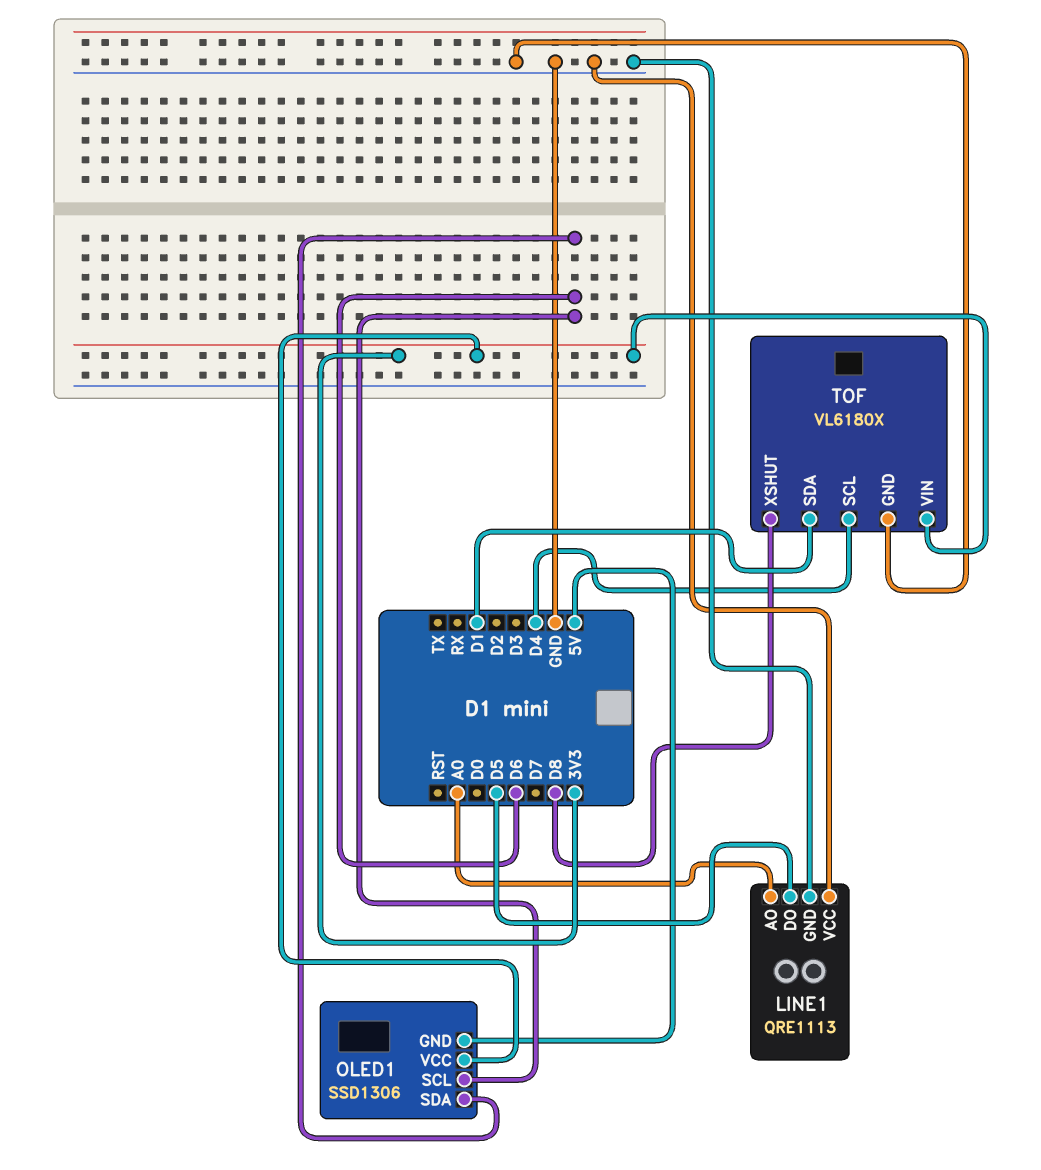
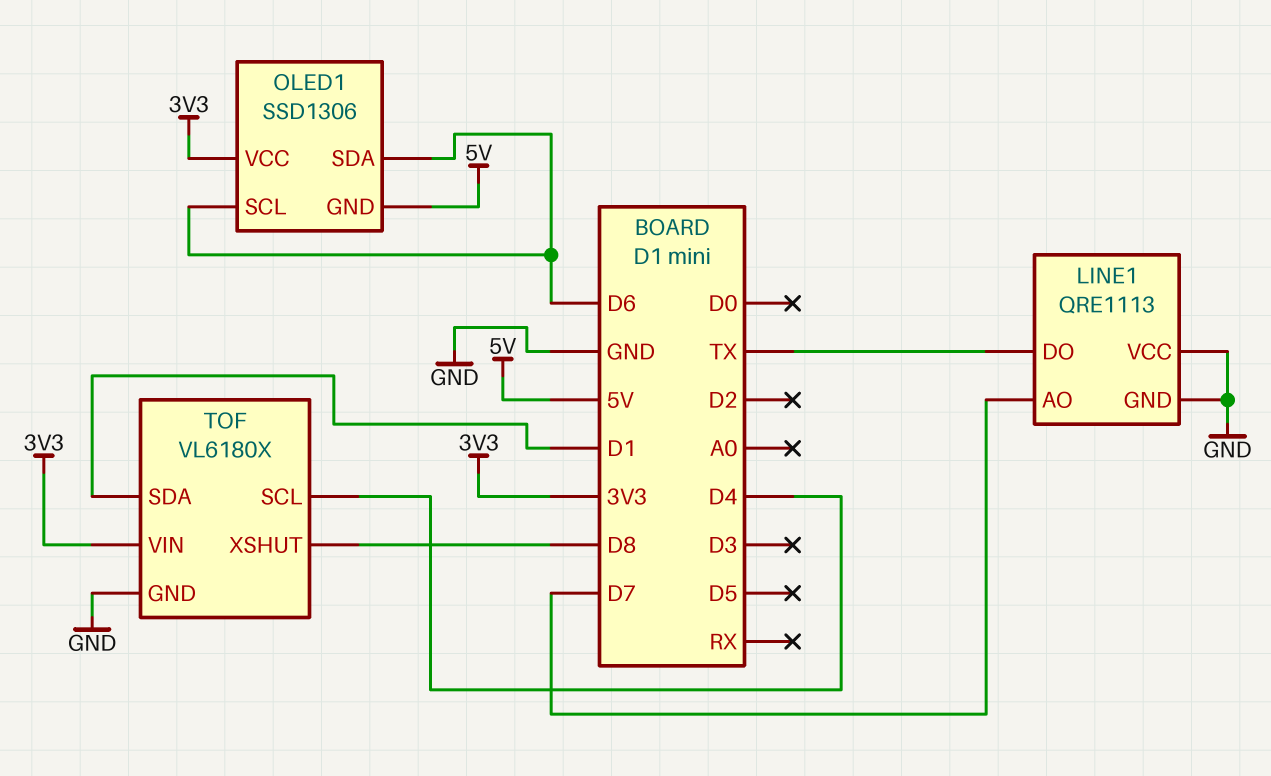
LINE1 pin AO: A0 -> D7
LINE1 pin DO: D5 -> TX

